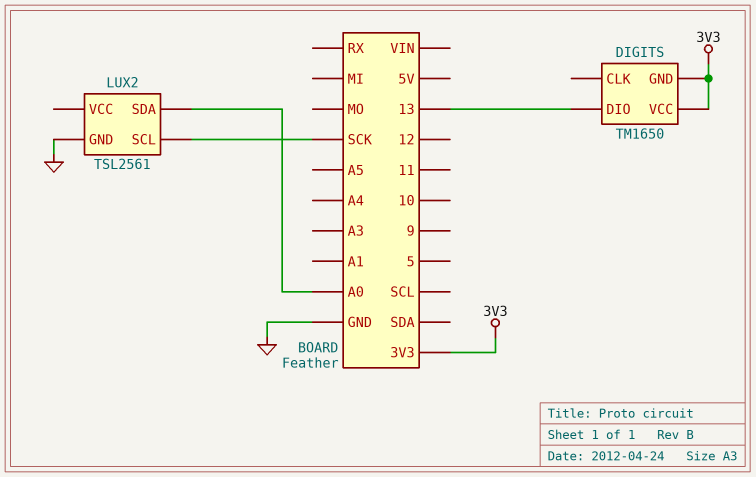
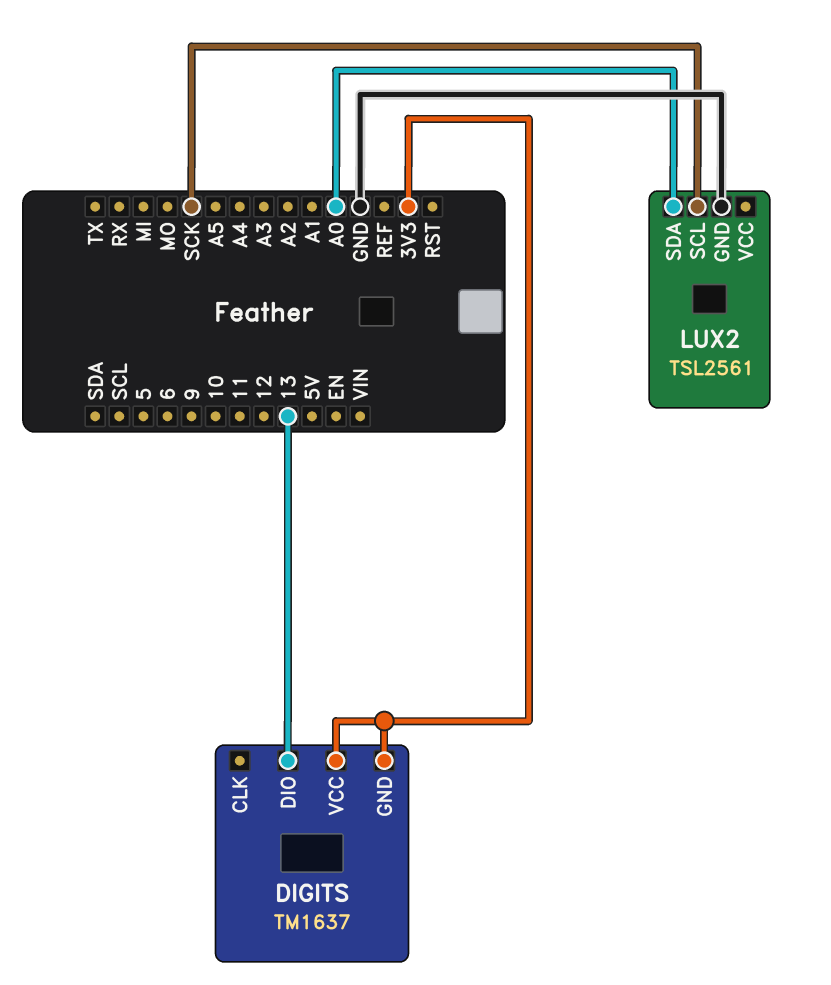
DIGITS: TM1650 -> TM1637

